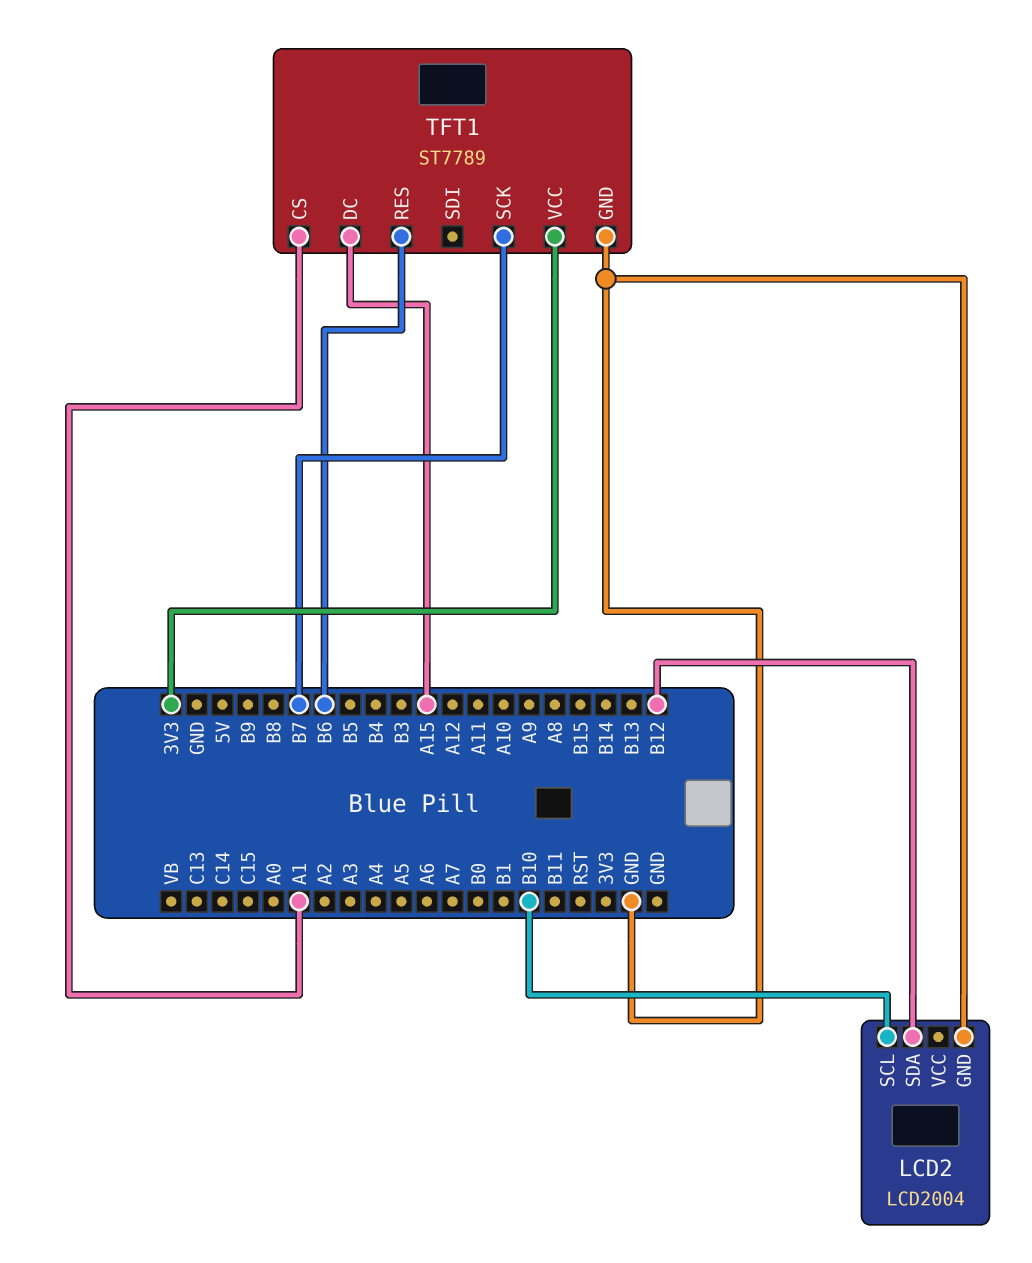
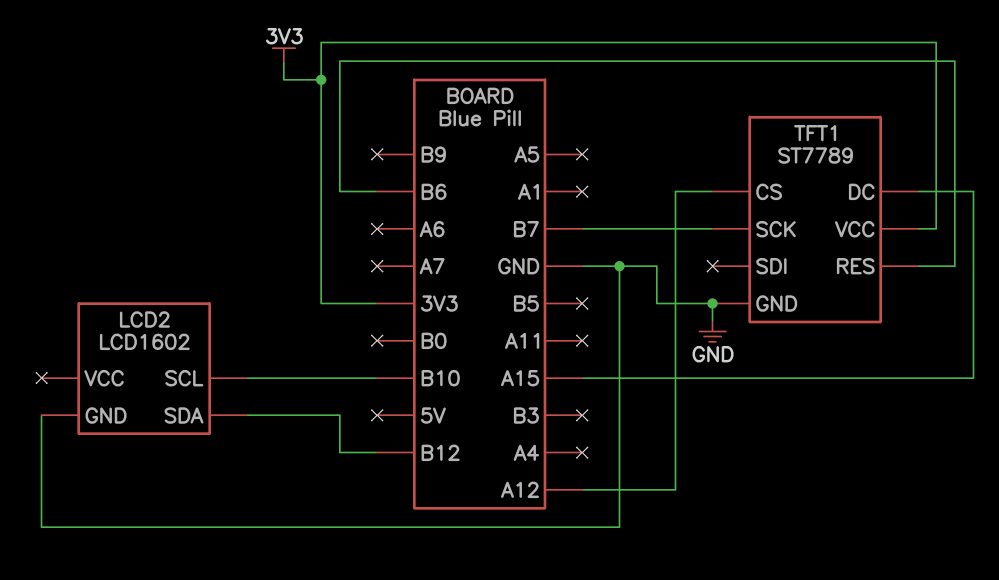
LCD2: LCD2004 -> LCD1602
TFT1 pin CS: A1 -> A12

